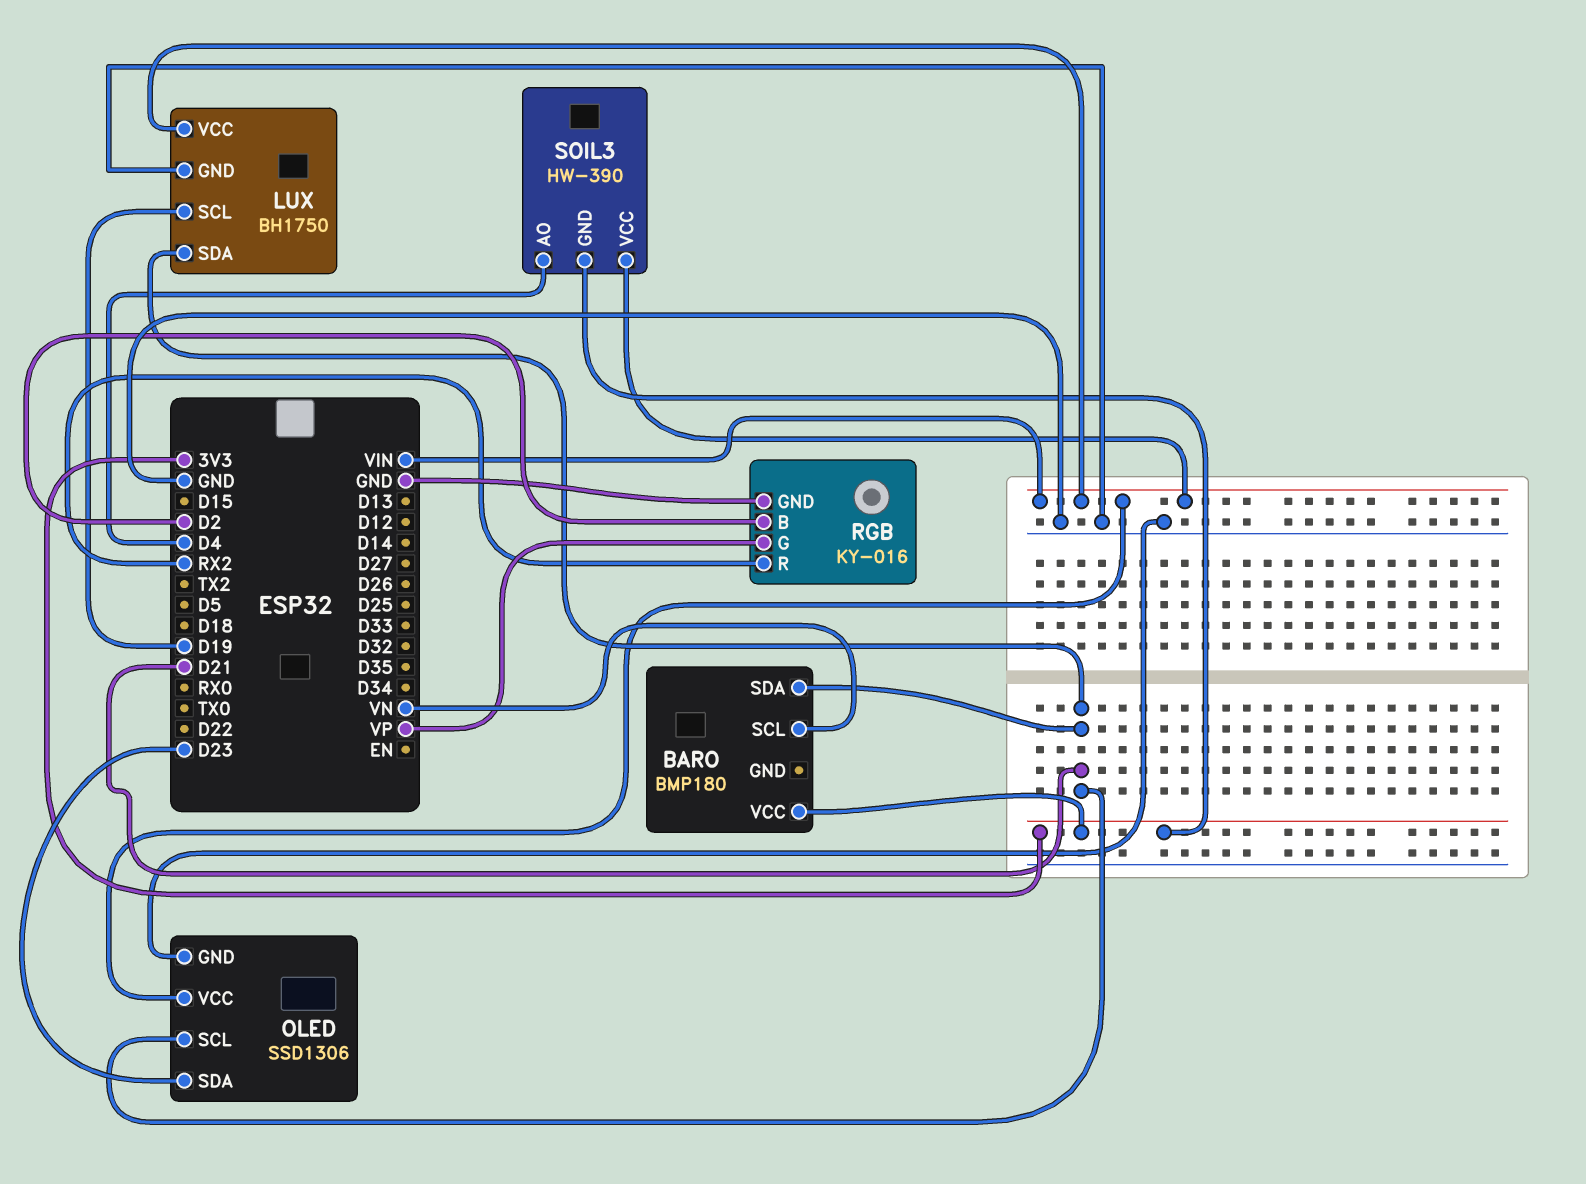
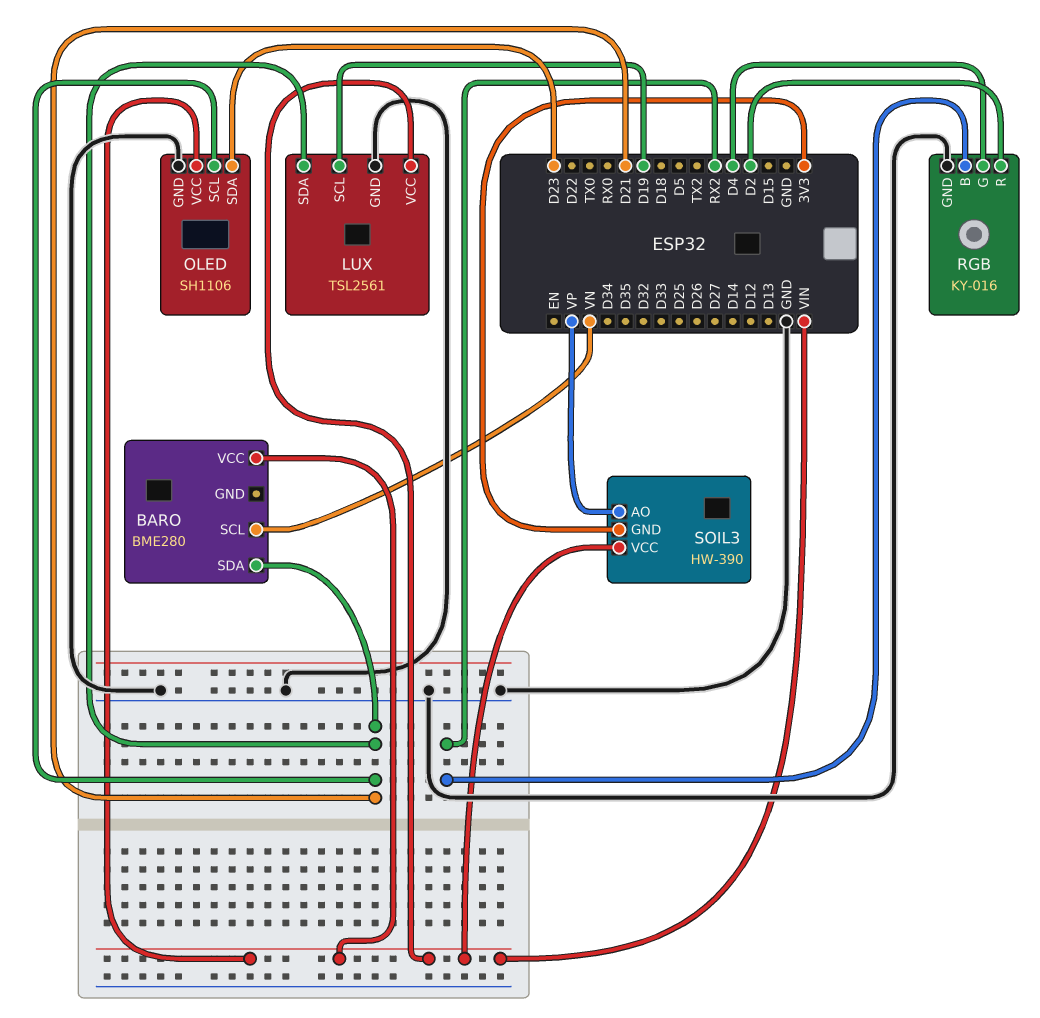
BARO: BMP180 -> BME280
BARO pin VCC: 3V3 -> VIN
LUX: BH1750 -> TSL2561
OLED: SSD1306 -> SH1106
RGB pin B: D2 -> RX2
RGB pin G: VP -> D4
RGB pin R: RX2 -> D2
SOIL3 pin AO: D4 -> VP

